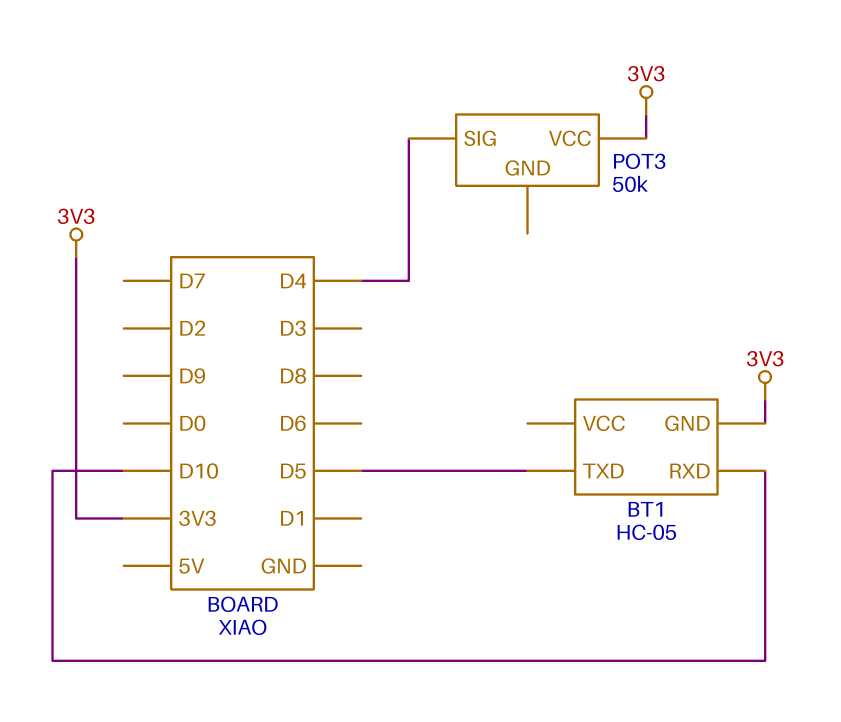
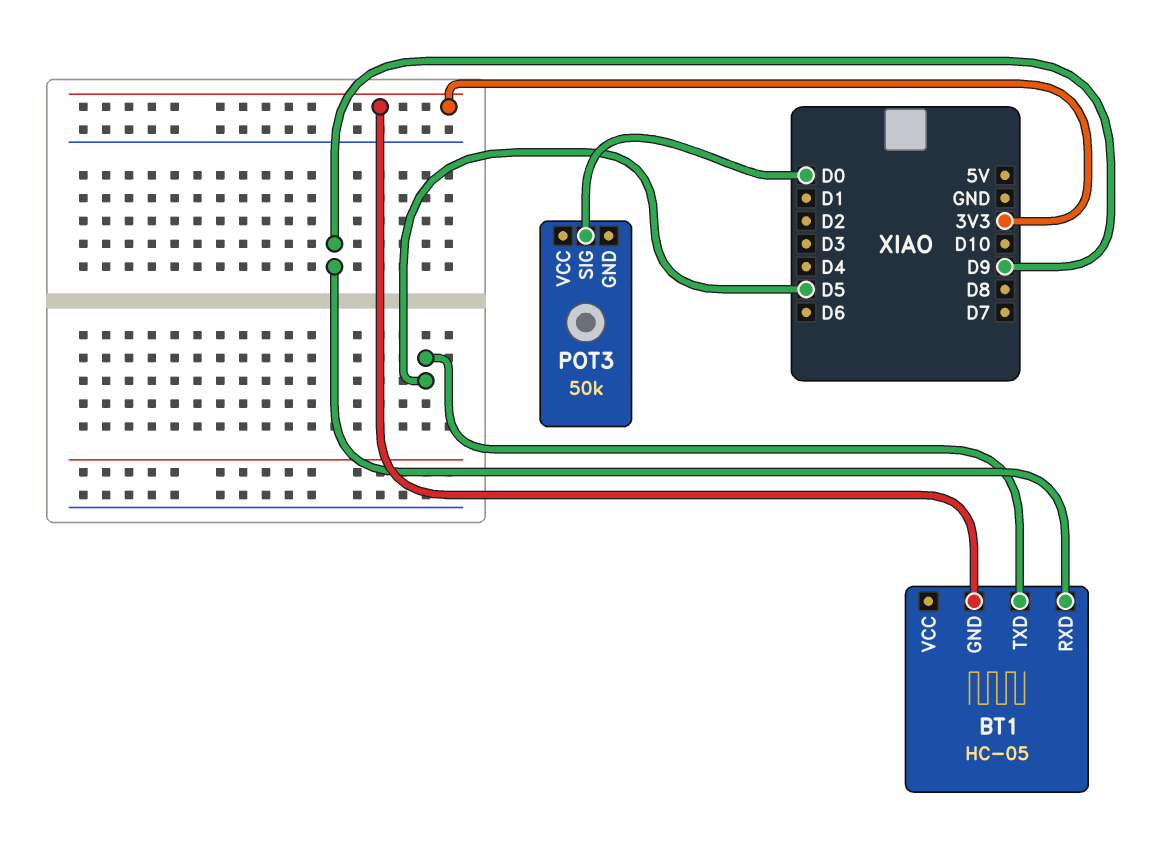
BT1 pin RXD: D10 -> D9
POT3 pin SIG: D4 -> D0
POT3 pin VCC: 3V3 -> none

